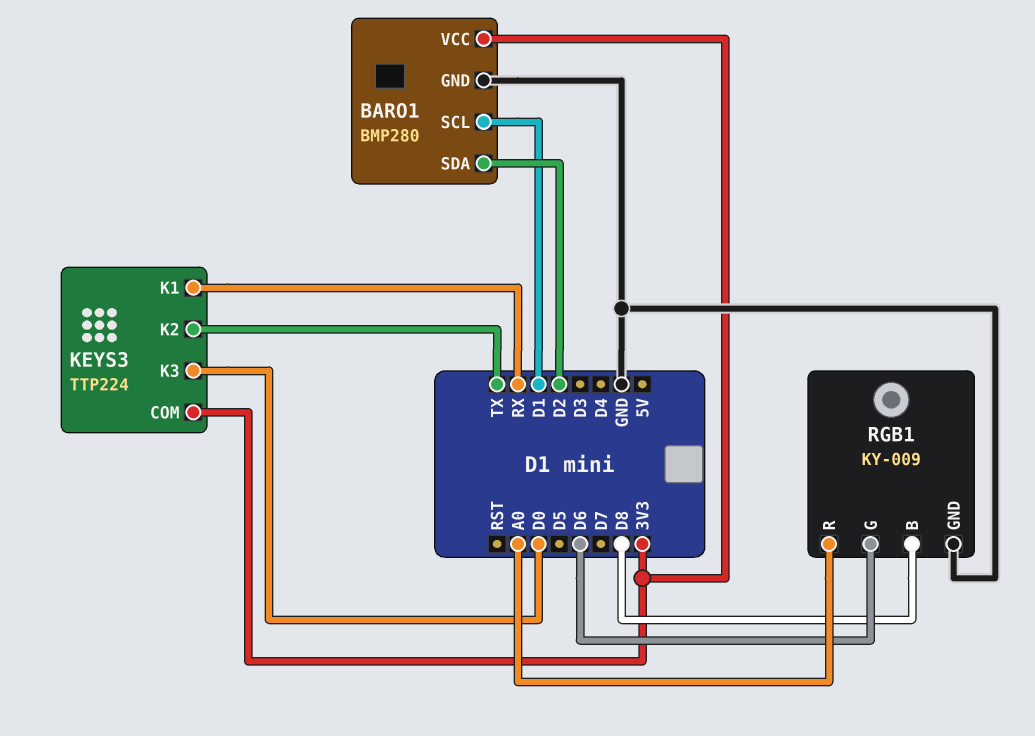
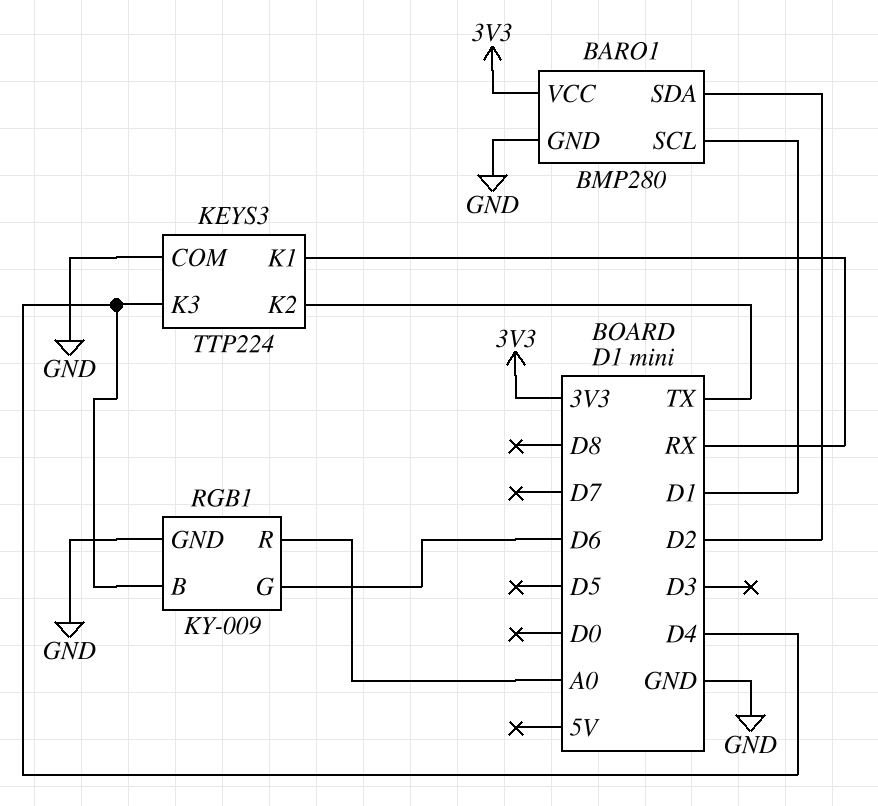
KEYS3 pin COM: 3V3 -> GND
KEYS3 pin K3: D0 -> D4
RGB1 pin B: D8 -> D4

